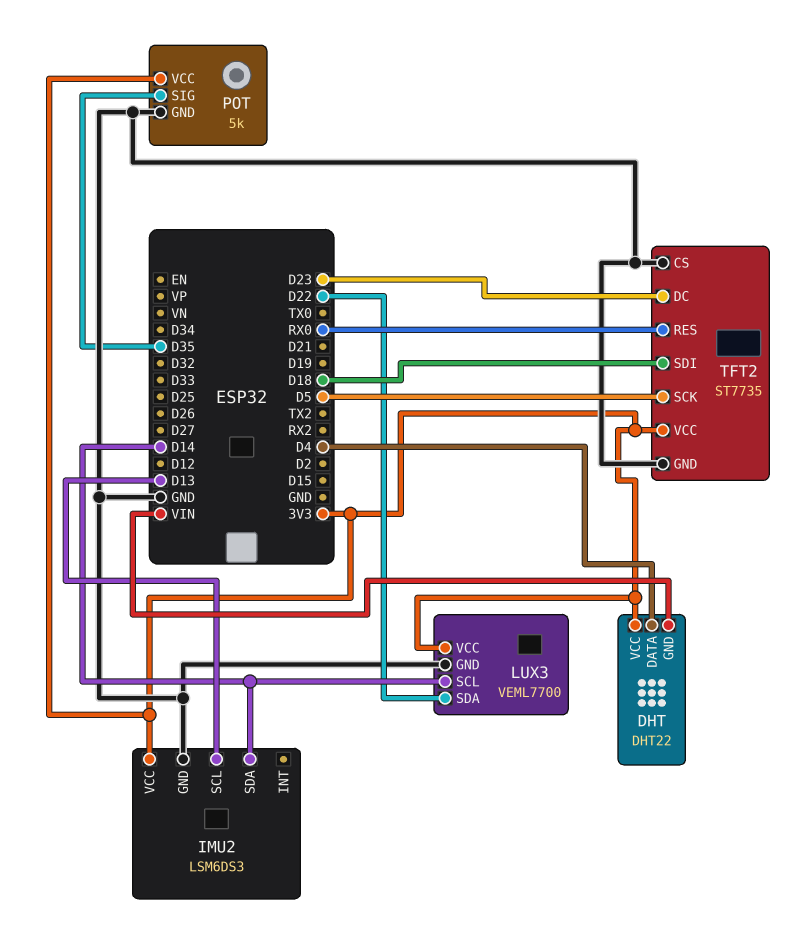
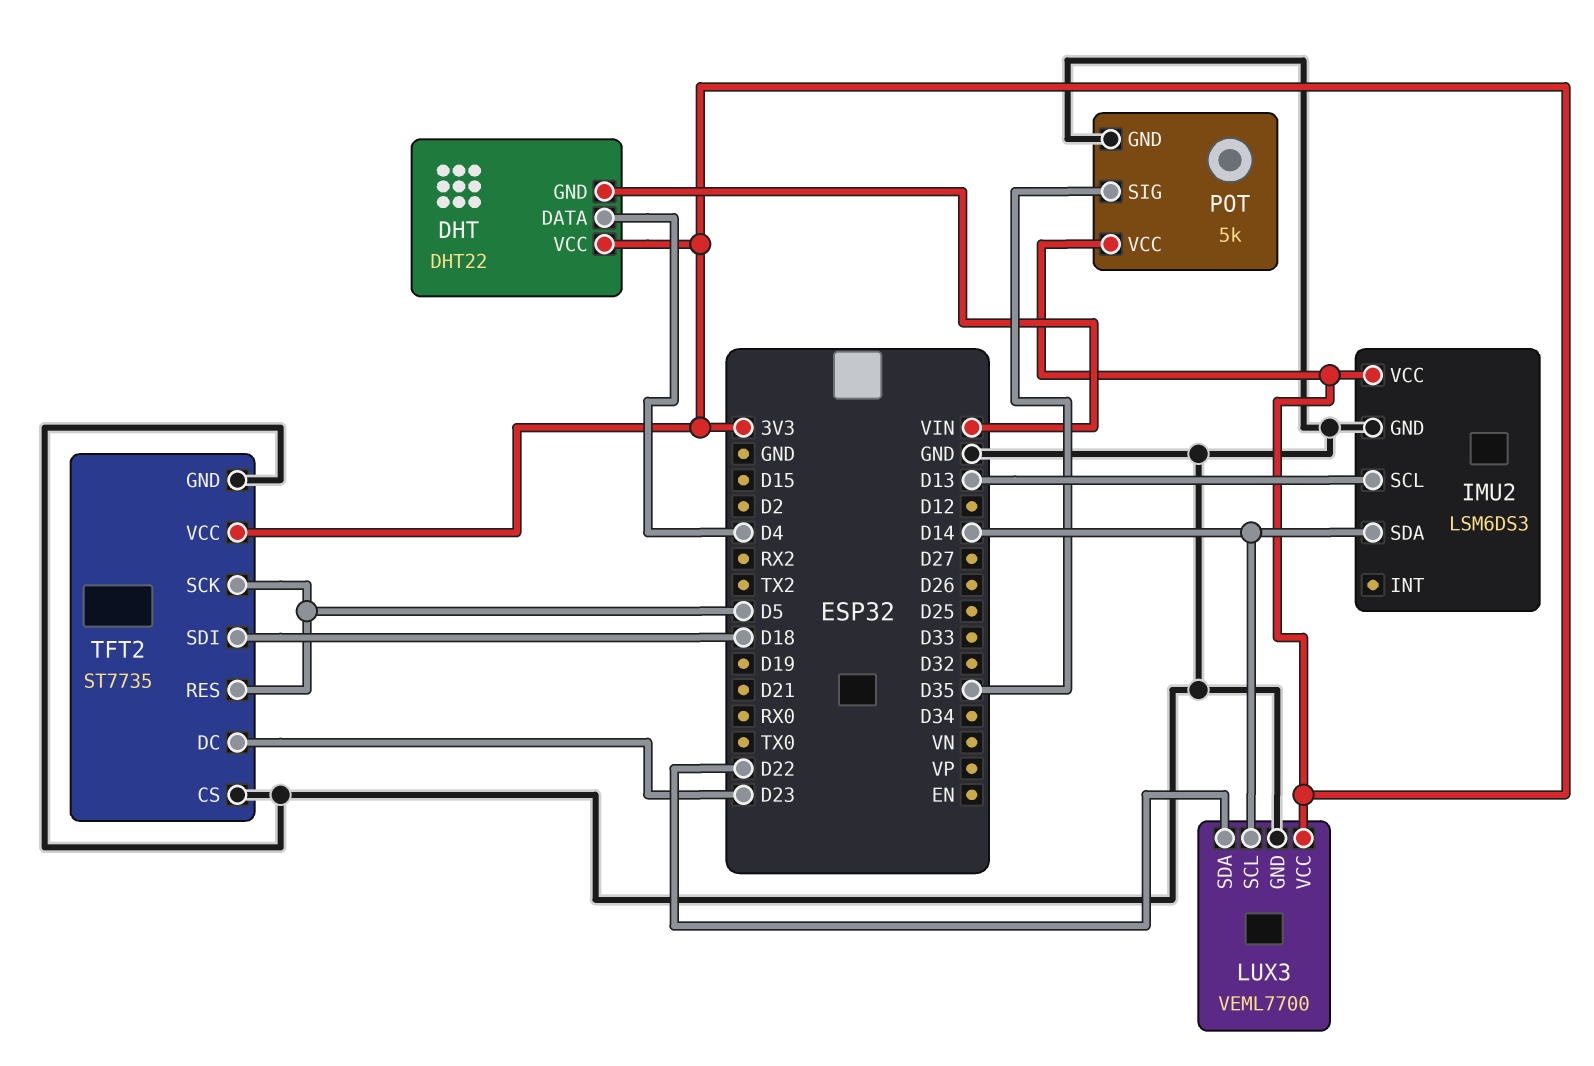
TFT2 pin RES: RX0 -> D5

